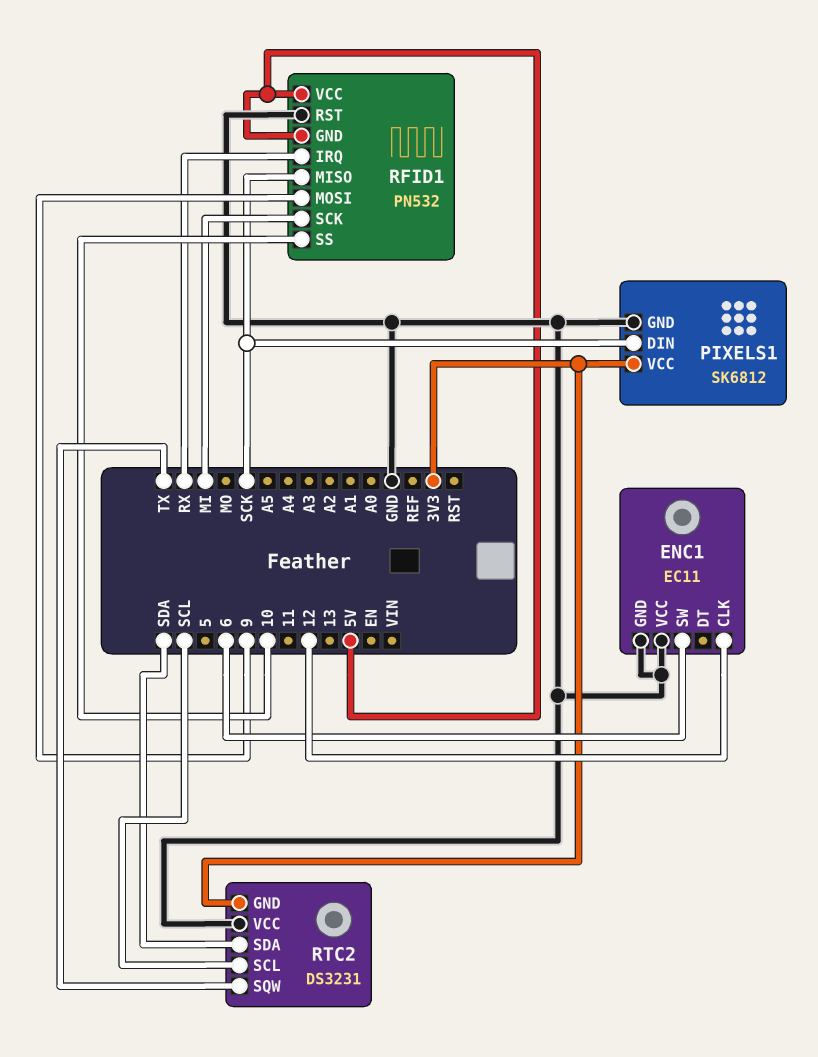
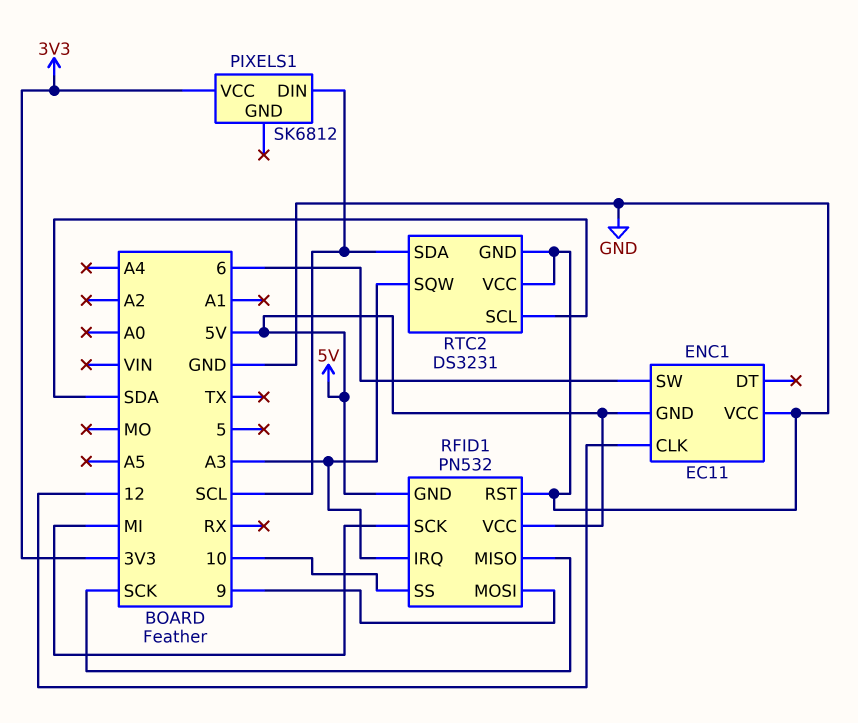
ENC1 pin GND: GND -> 5V
PIXELS1 pin DIN: SCK -> SCL
PIXELS1 pin GND: GND -> none
RFID1 pin IRQ: RX -> A3
RTC2 pin GND: 3V3 -> GND
RTC2 pin SCL: SCL -> SDA
RTC2 pin SDA: SDA -> SCL
RTC2 pin SQW: TX -> A3

